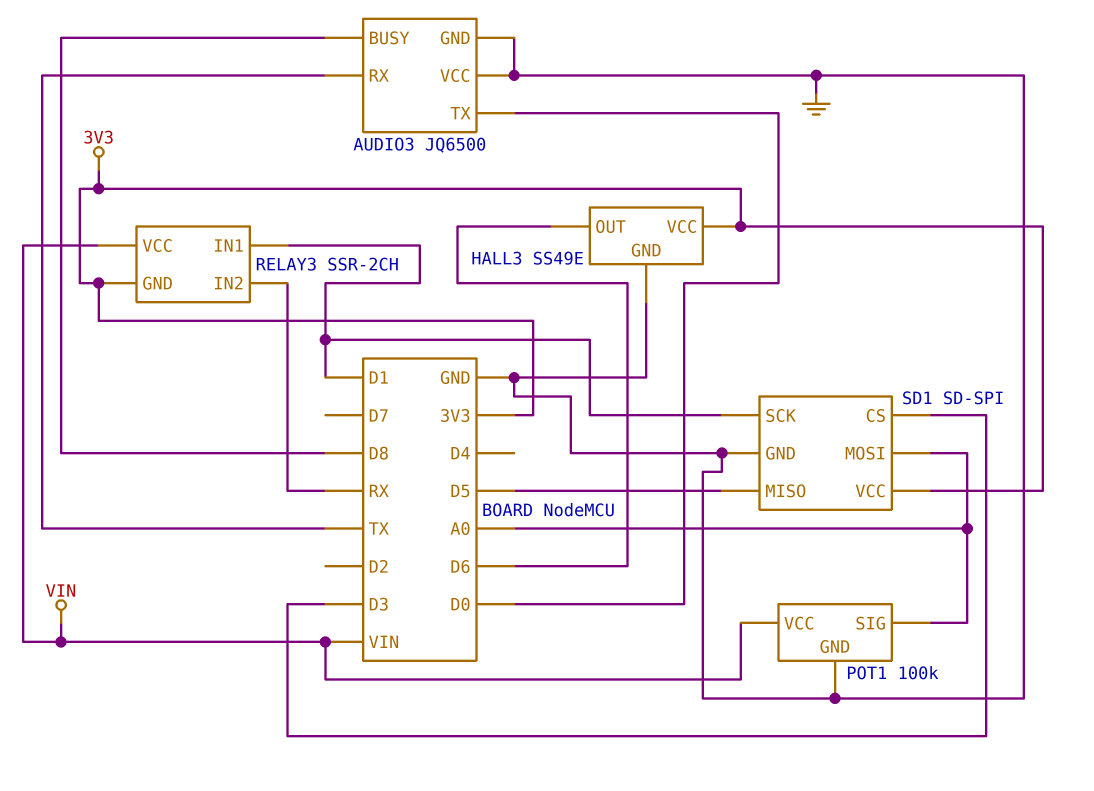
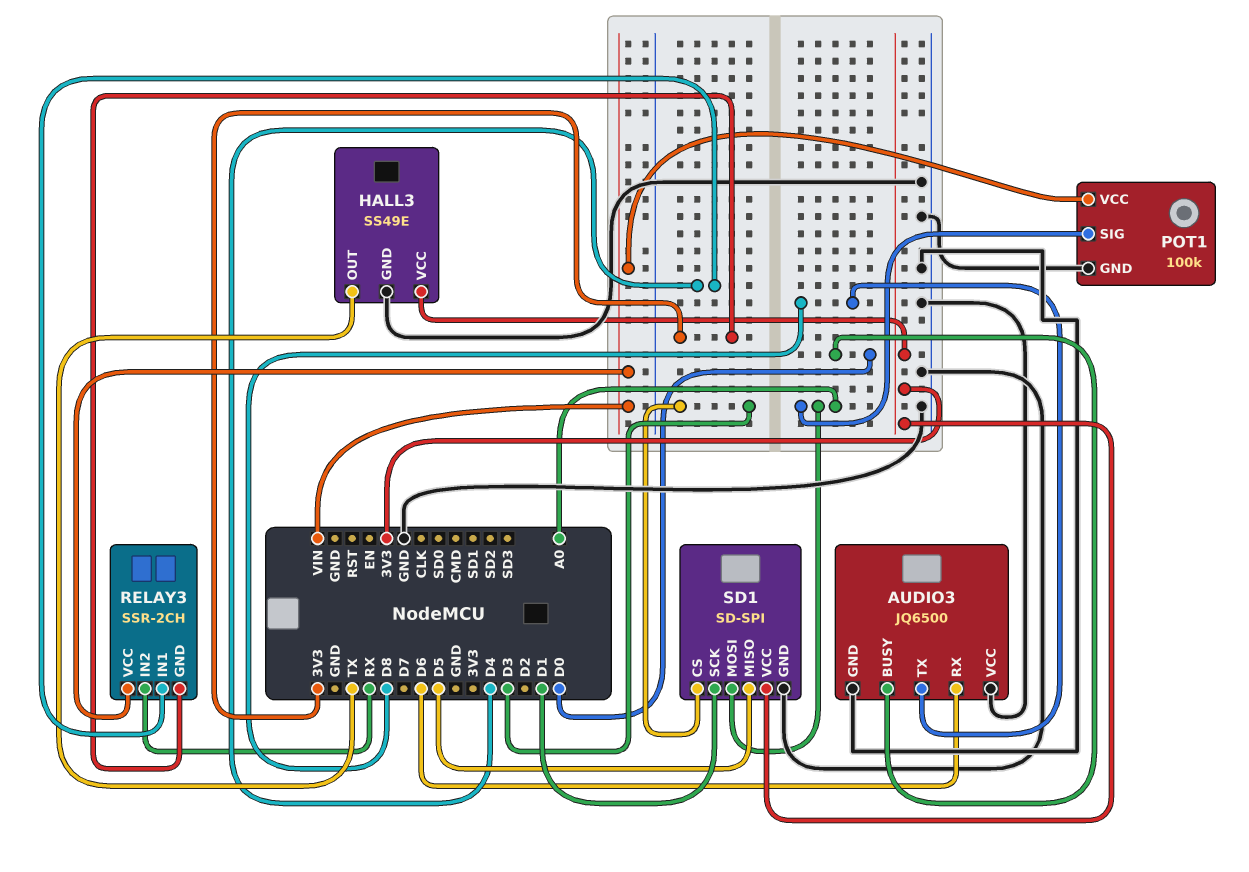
AUDIO3 pin BUSY: D8 -> D0
AUDIO3 pin RX: TX -> D6
AUDIO3 pin TX: D0 -> D8
HALL3 pin OUT: D6 -> TX
RELAY3 pin IN1: D1 -> D4

